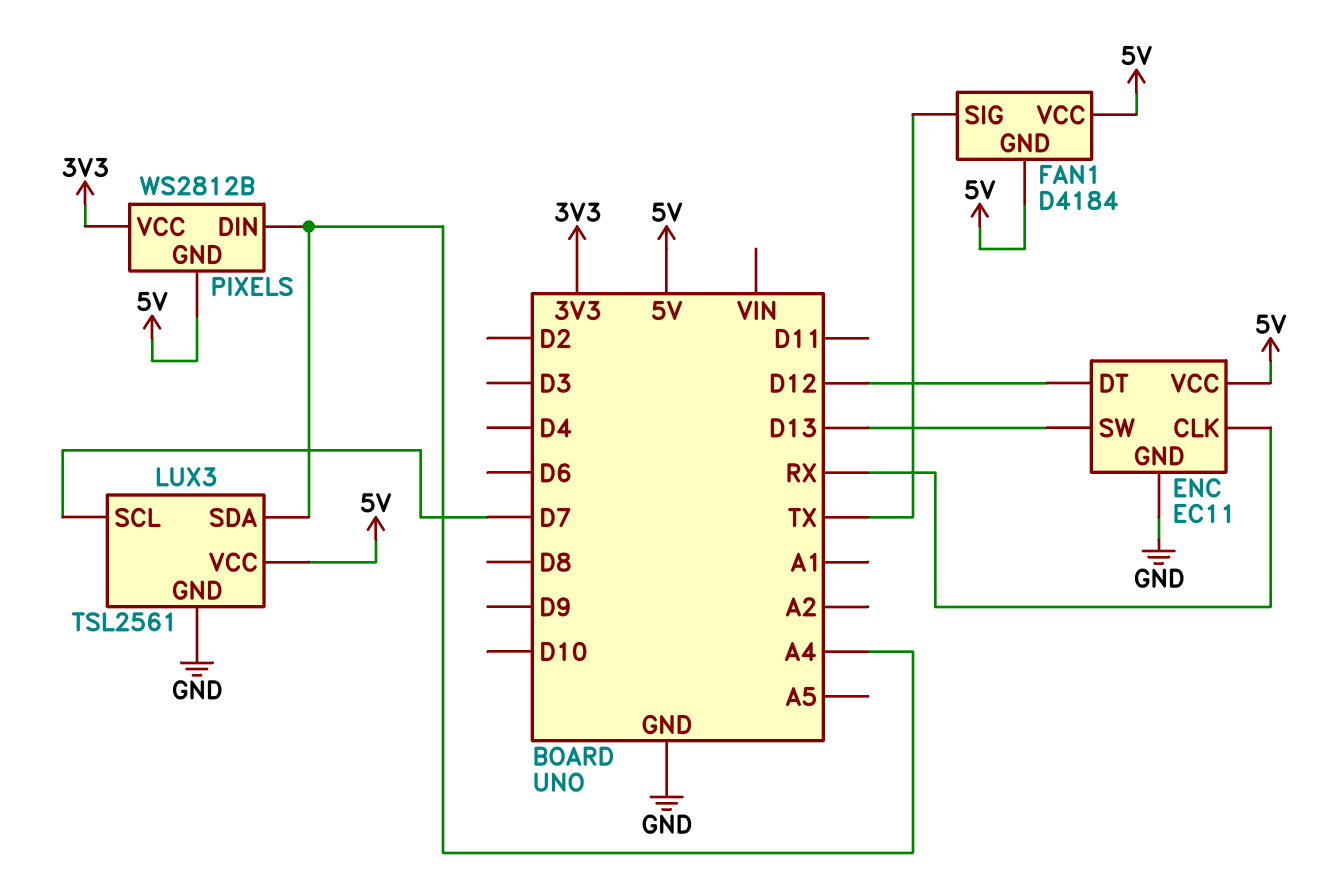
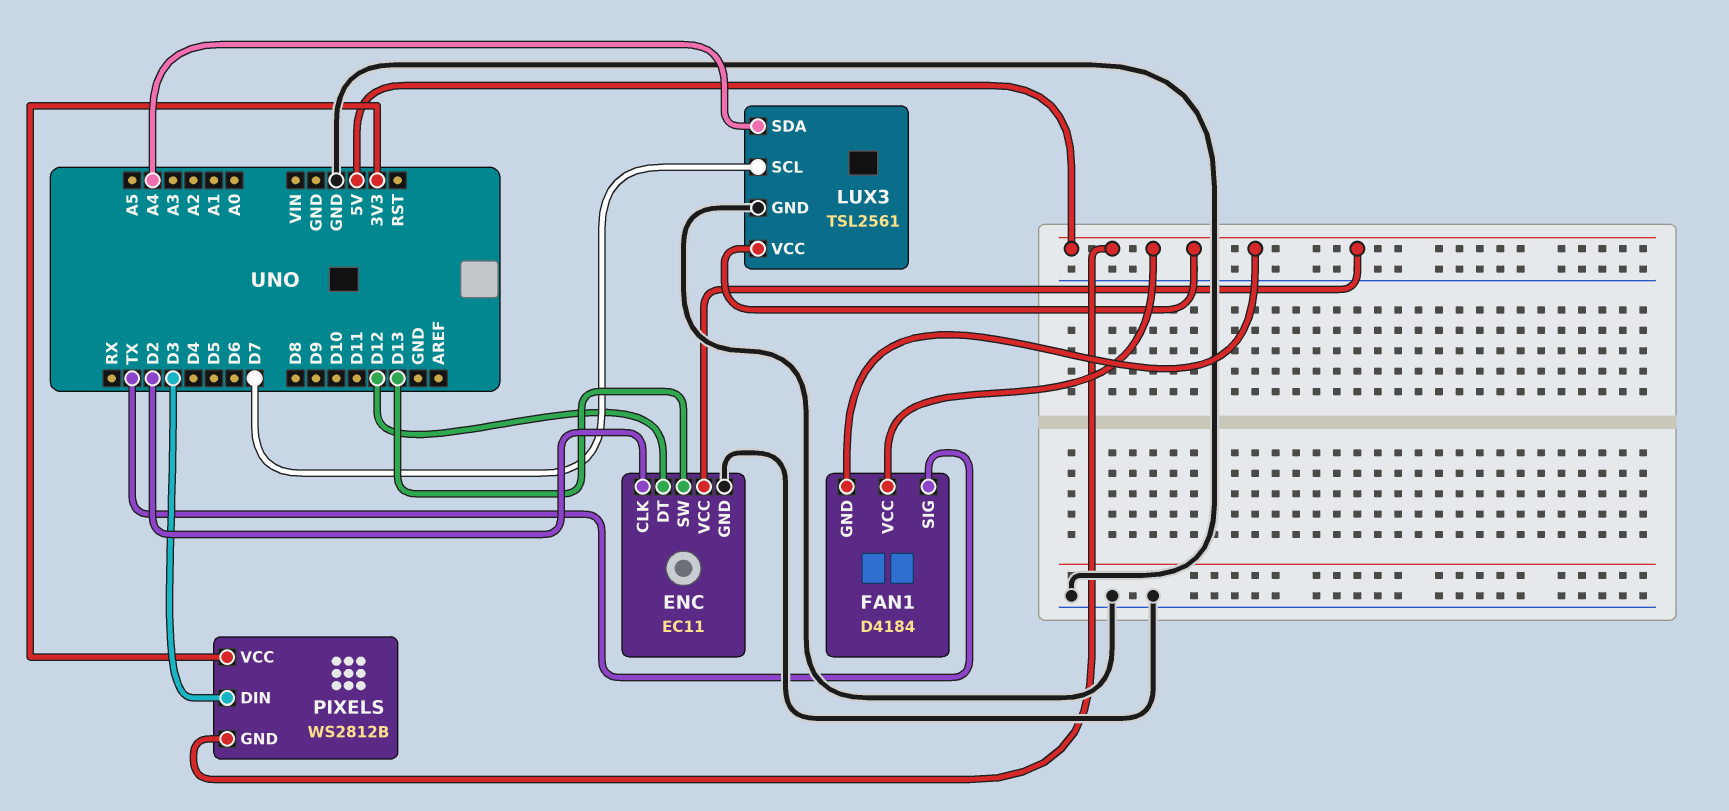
ENC pin CLK: RX -> D2
PIXELS pin DIN: A4 -> D3

